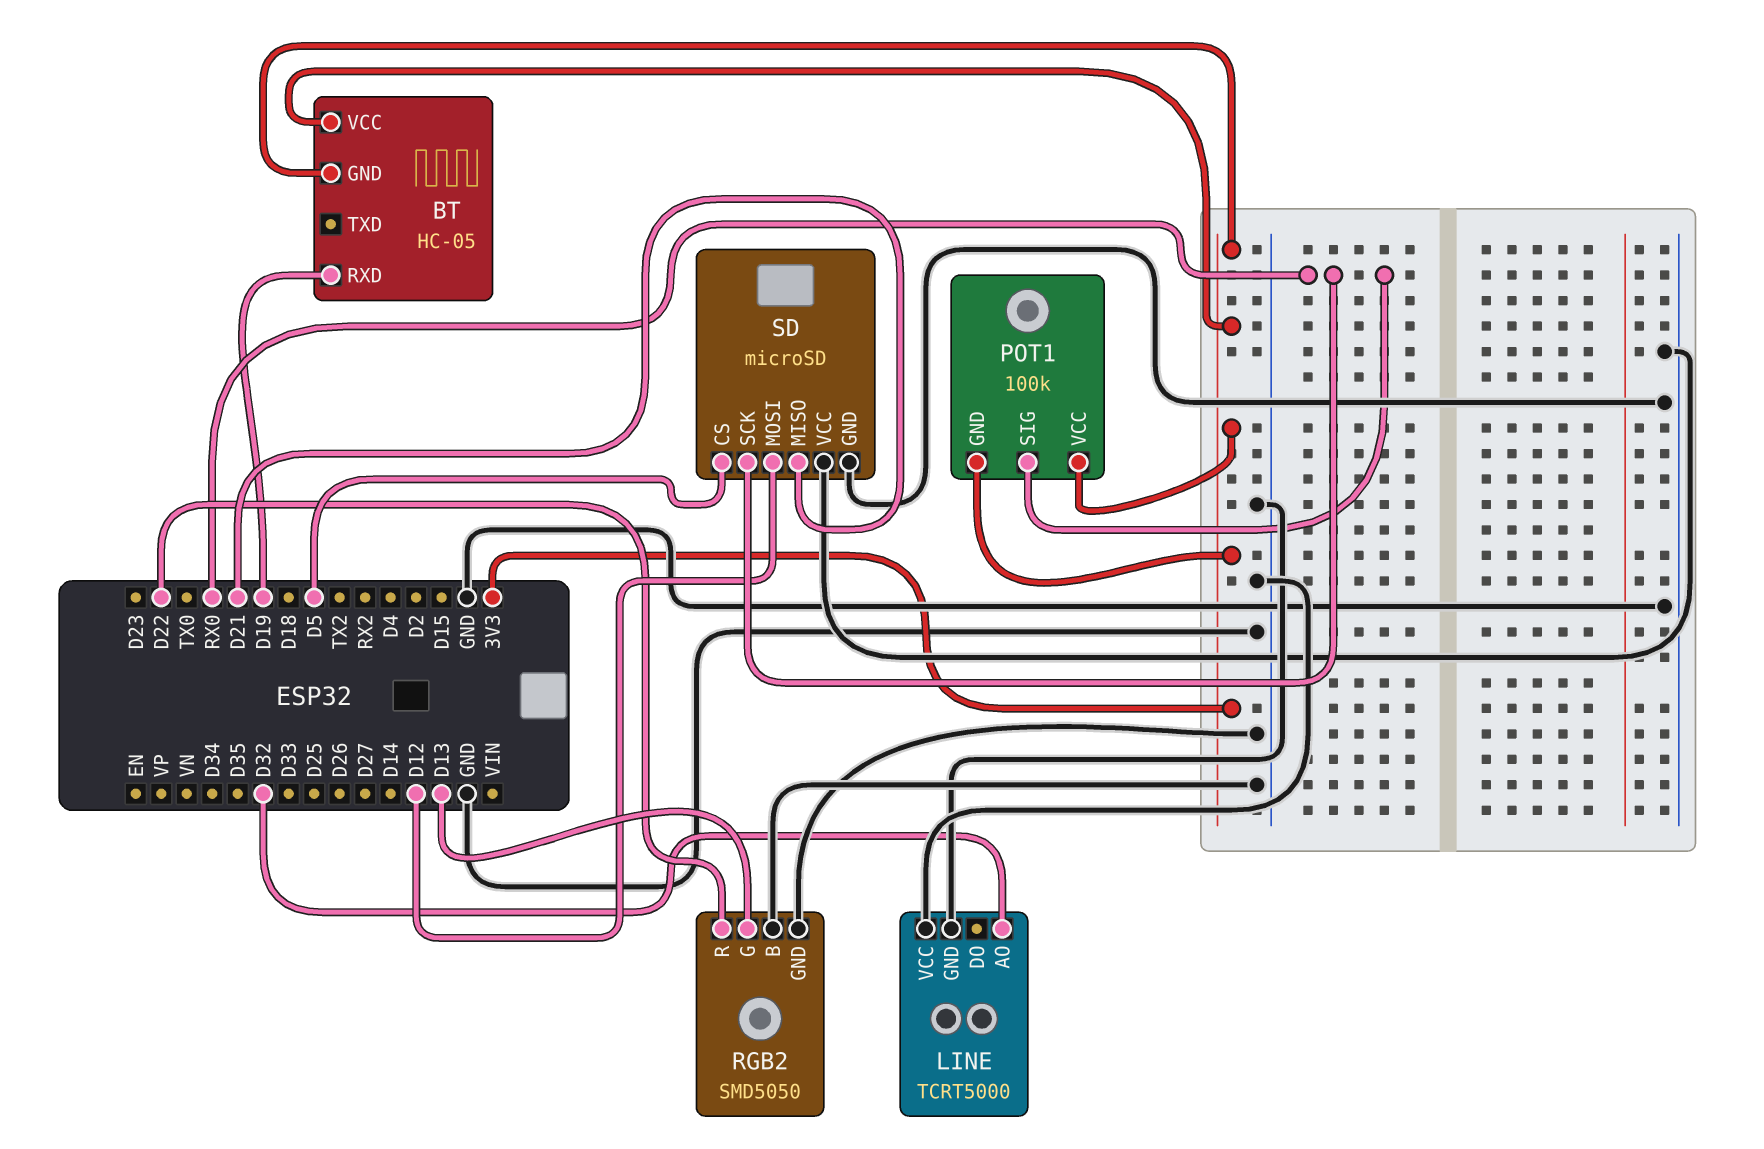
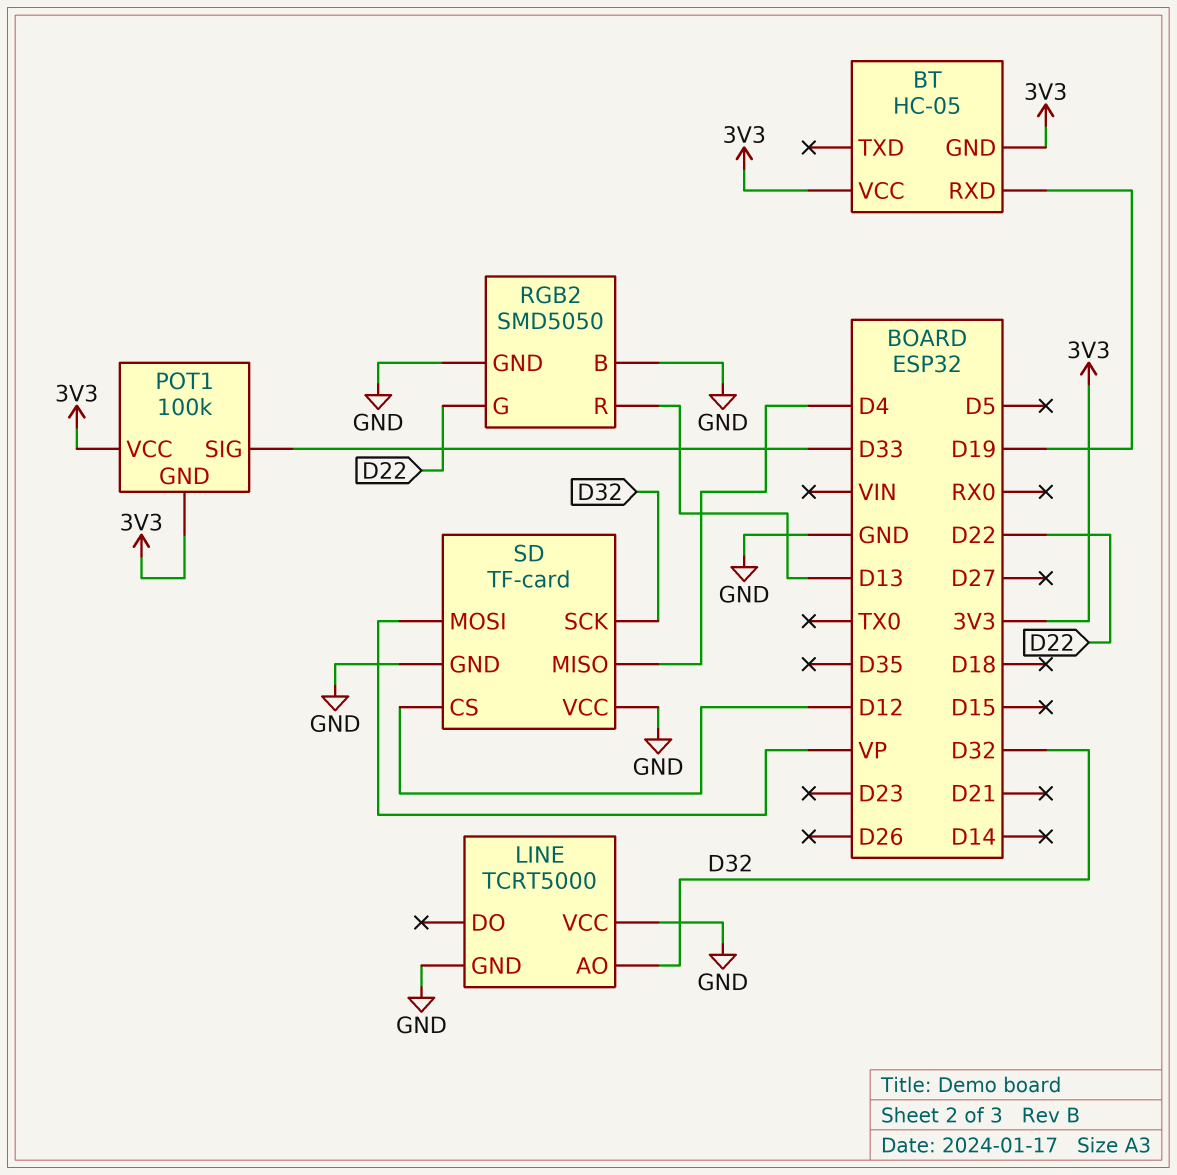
POT1 pin SIG: RX0 -> D33
RGB2 pin G: D13 -> D22
RGB2 pin R: D22 -> D13
SD: microSD -> TF-card
SD pin CS: D5 -> D12
SD pin MISO: D21 -> D4
SD pin MOSI: D12 -> VP
SD pin SCK: RX0 -> D32

